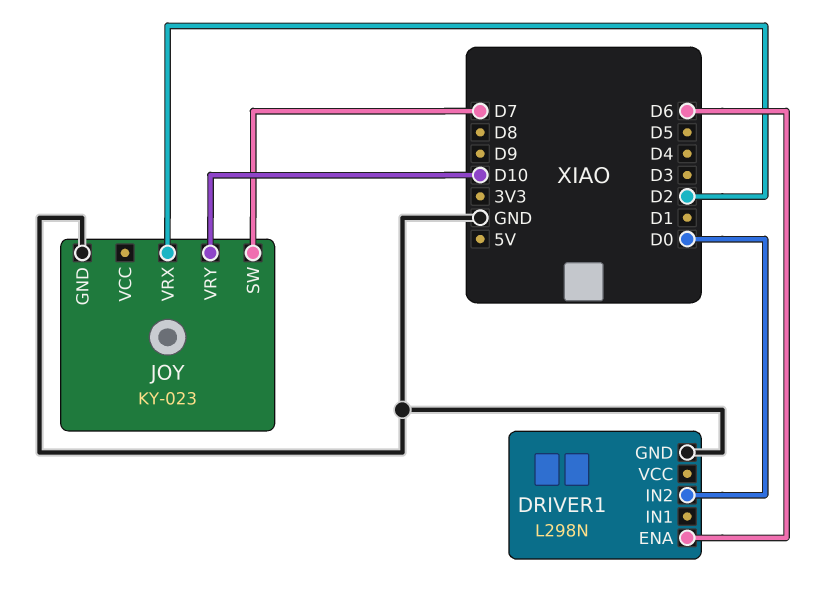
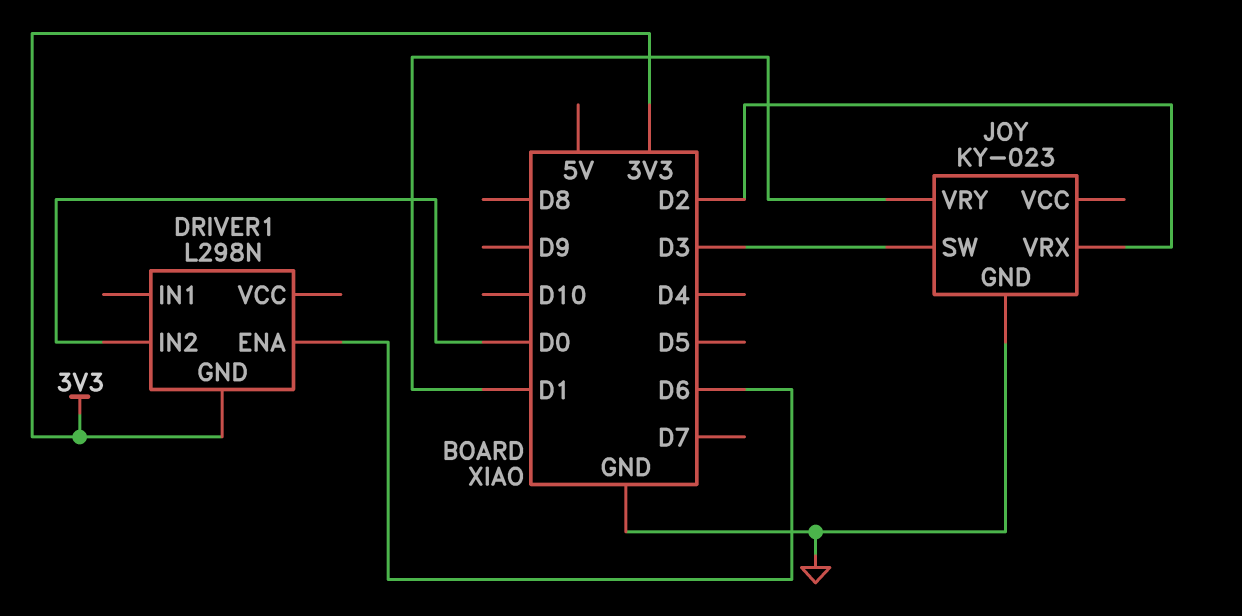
DRIVER1 pin GND: GND -> 3V3
JOY pin SW: D7 -> D3
JOY pin VRY: D10 -> D1

